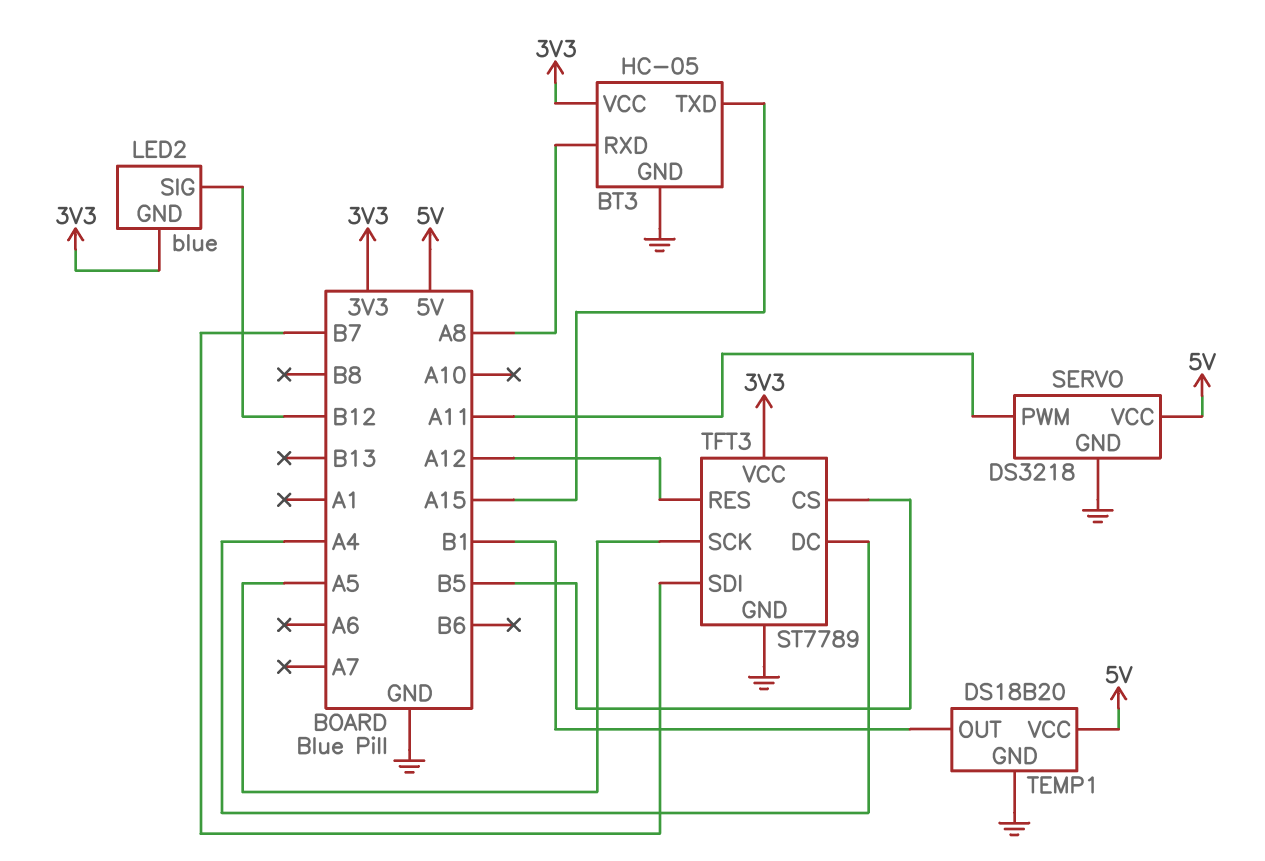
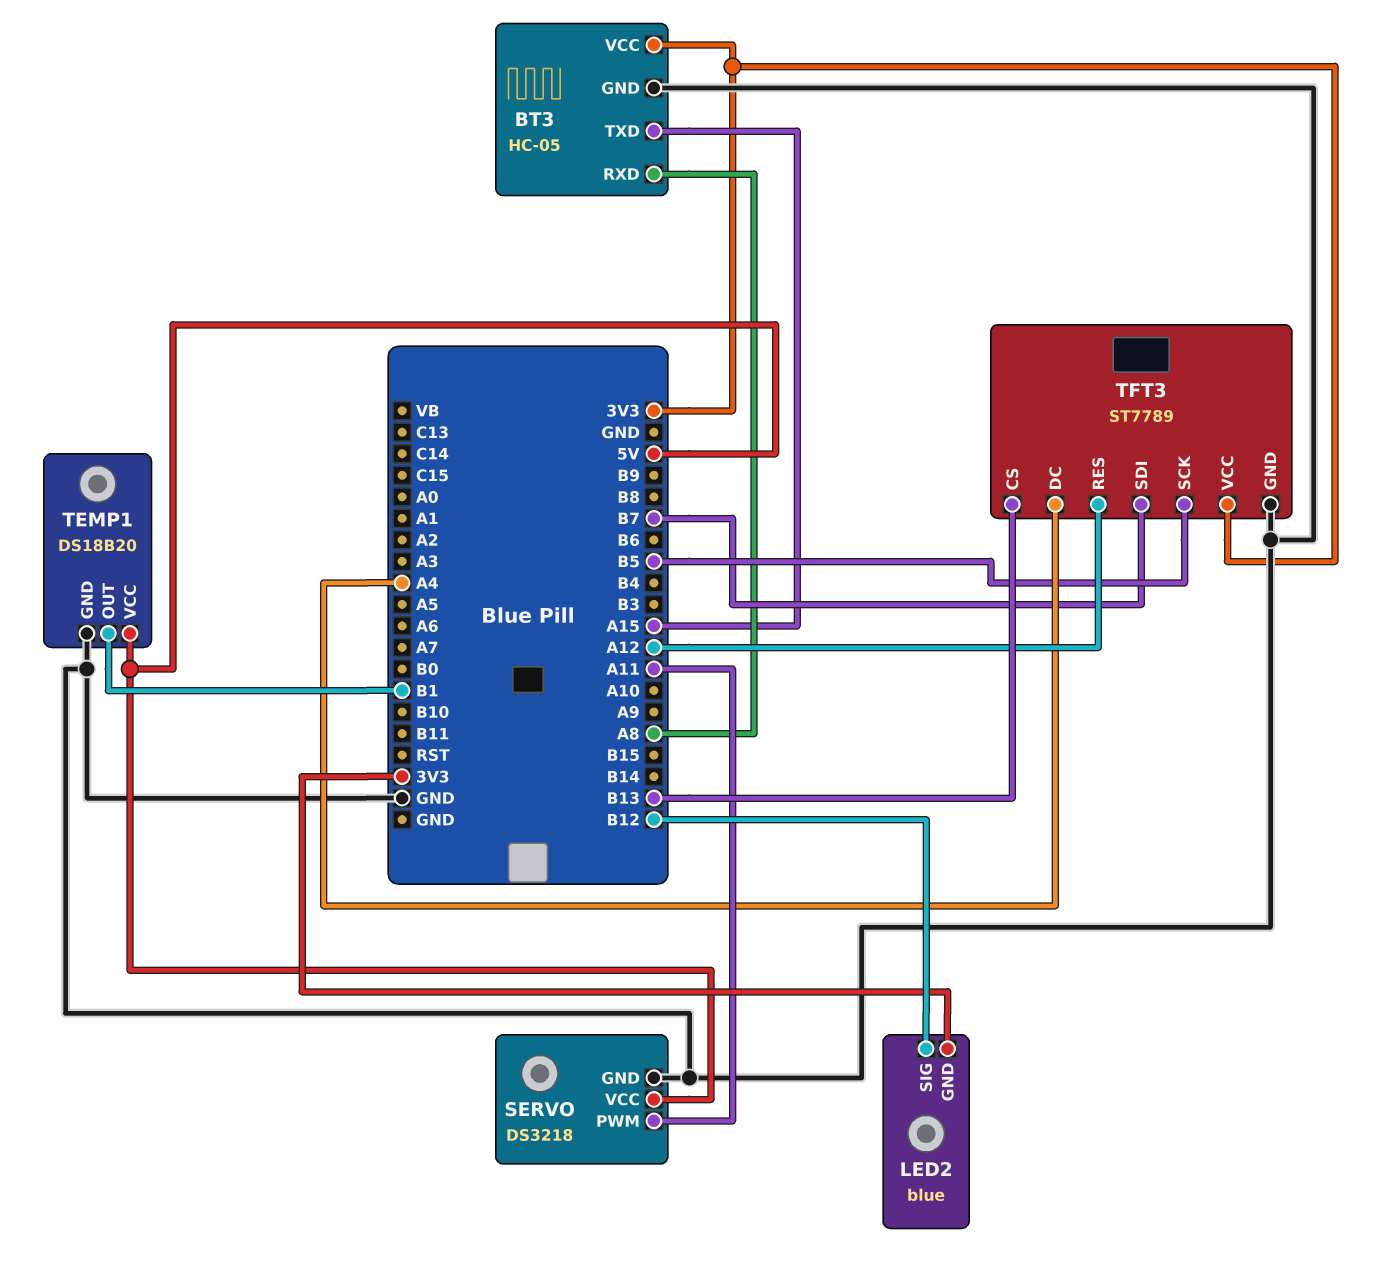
TFT3 pin CS: B5 -> B13
TFT3 pin SCK: A5 -> B5

